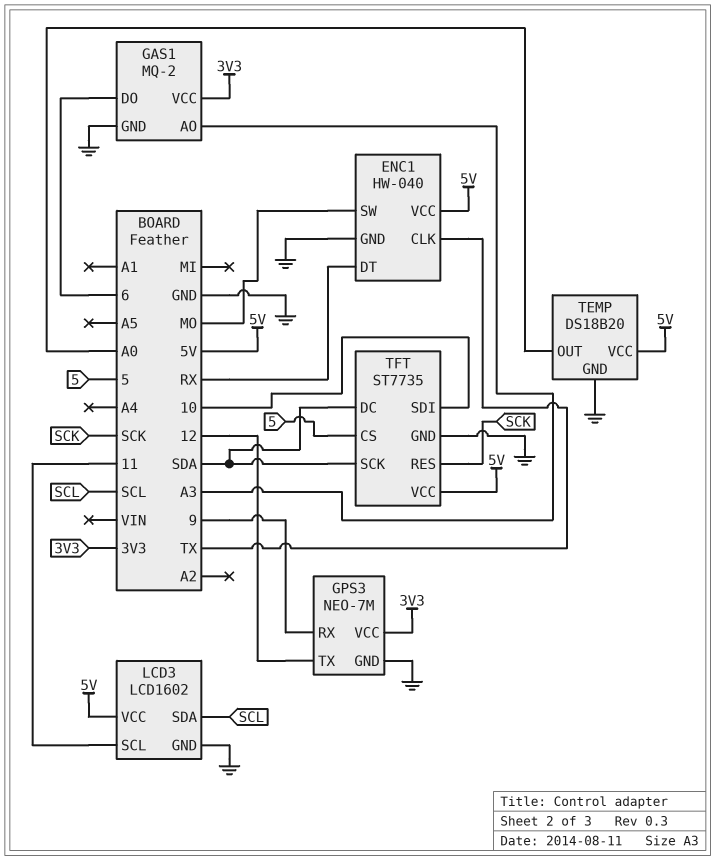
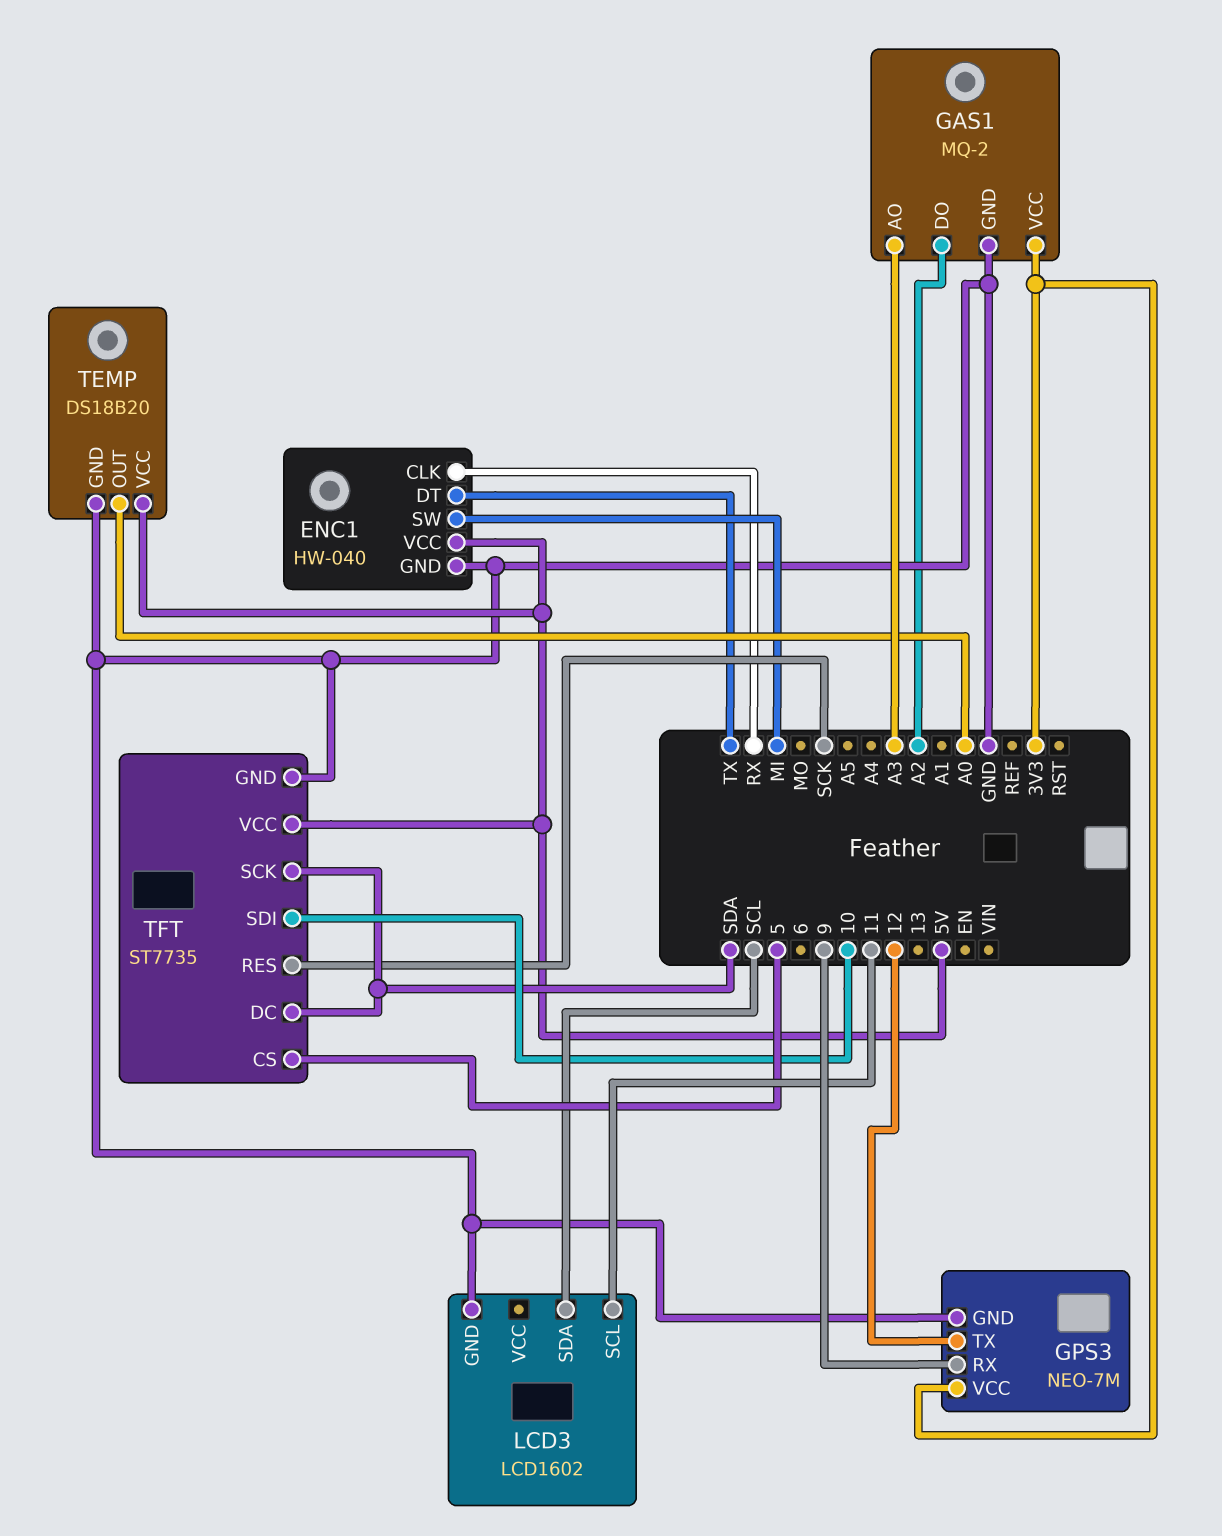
ENC1 pin CLK: TX -> RX
ENC1 pin DT: RX -> TX
ENC1 pin SW: MO -> MI
GAS1 pin DO: 6 -> A2
LCD3 pin VCC: 5V -> none

